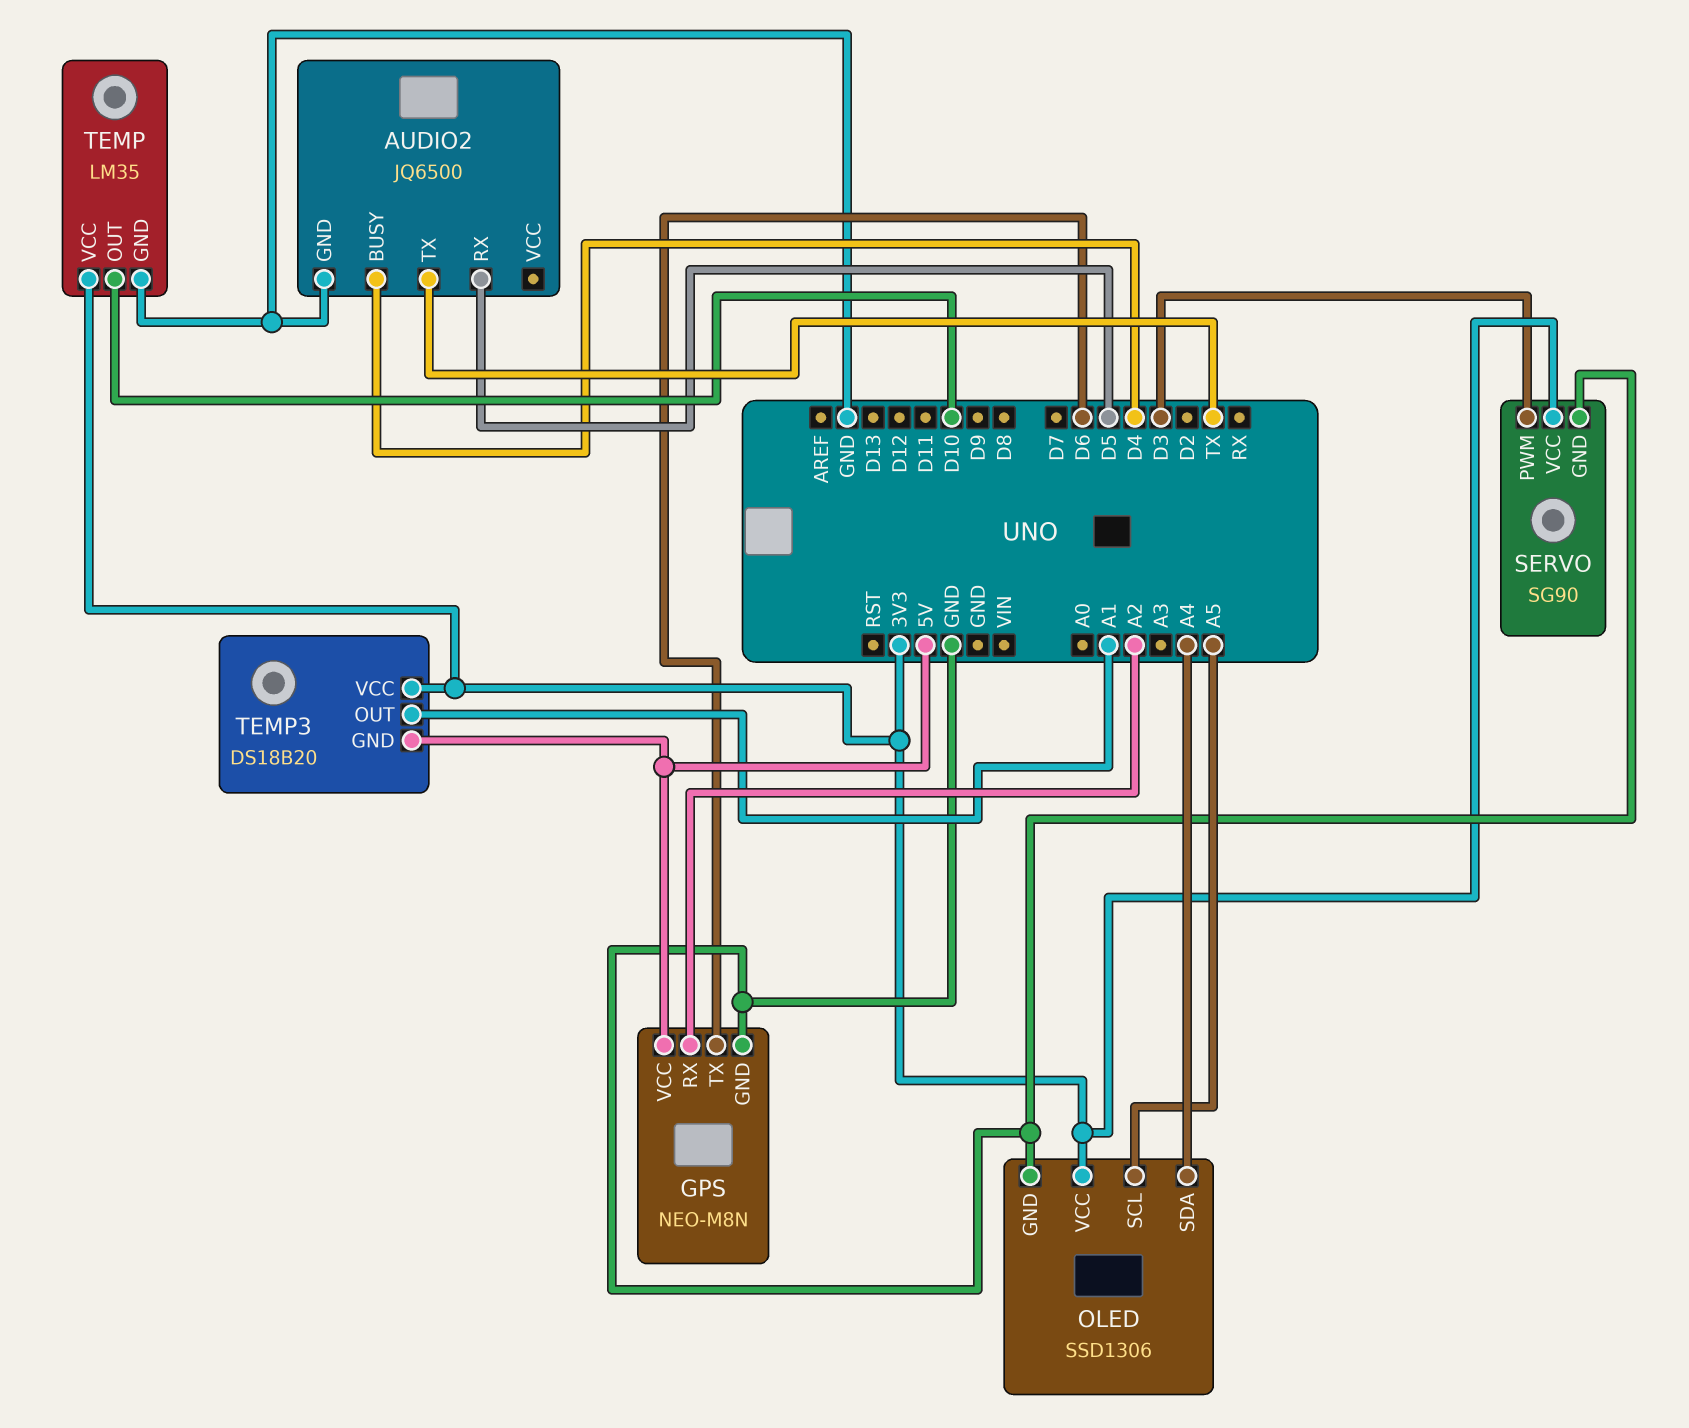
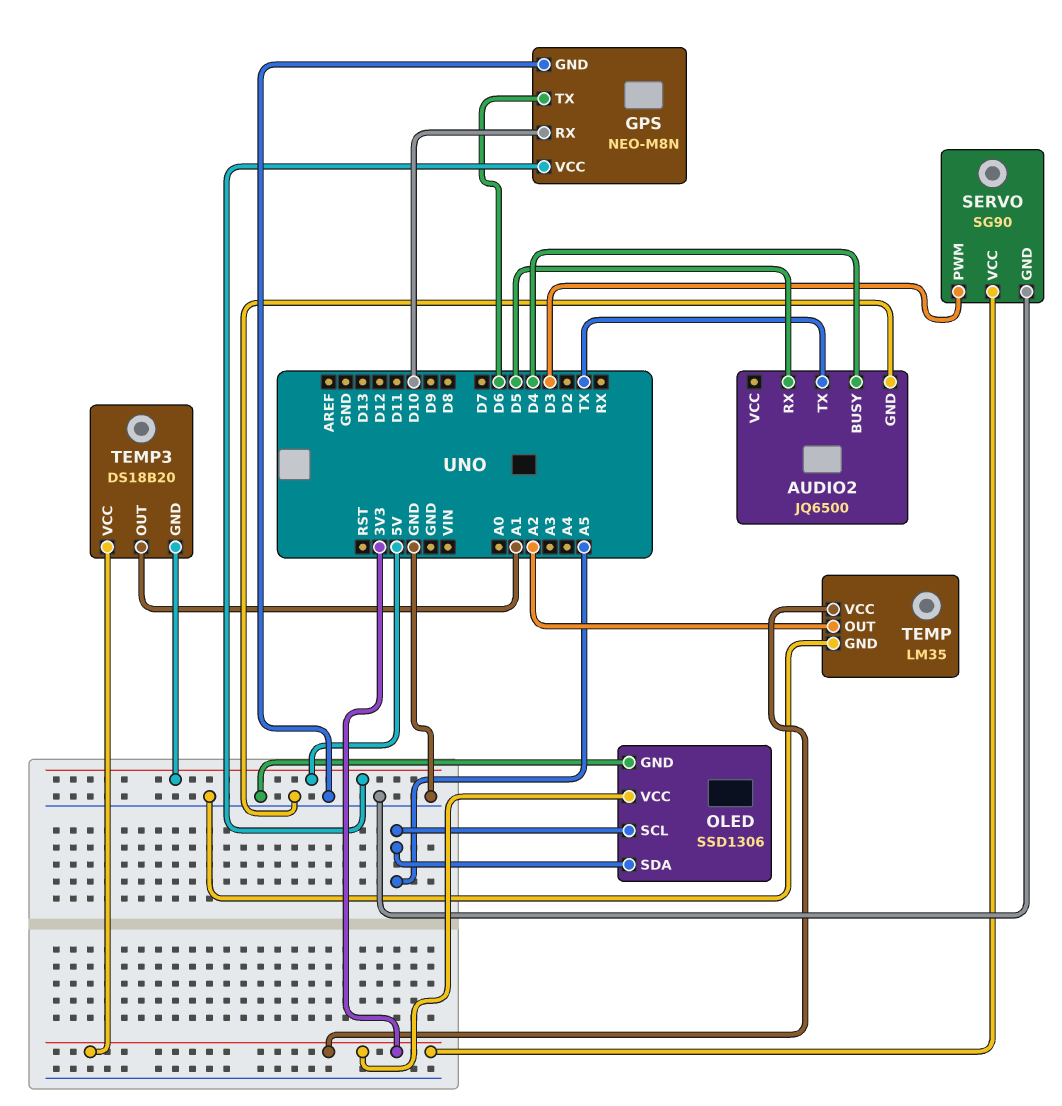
GPS pin RX: A2 -> D10
OLED pin SDA: A4 -> A5
TEMP pin OUT: D10 -> A2

